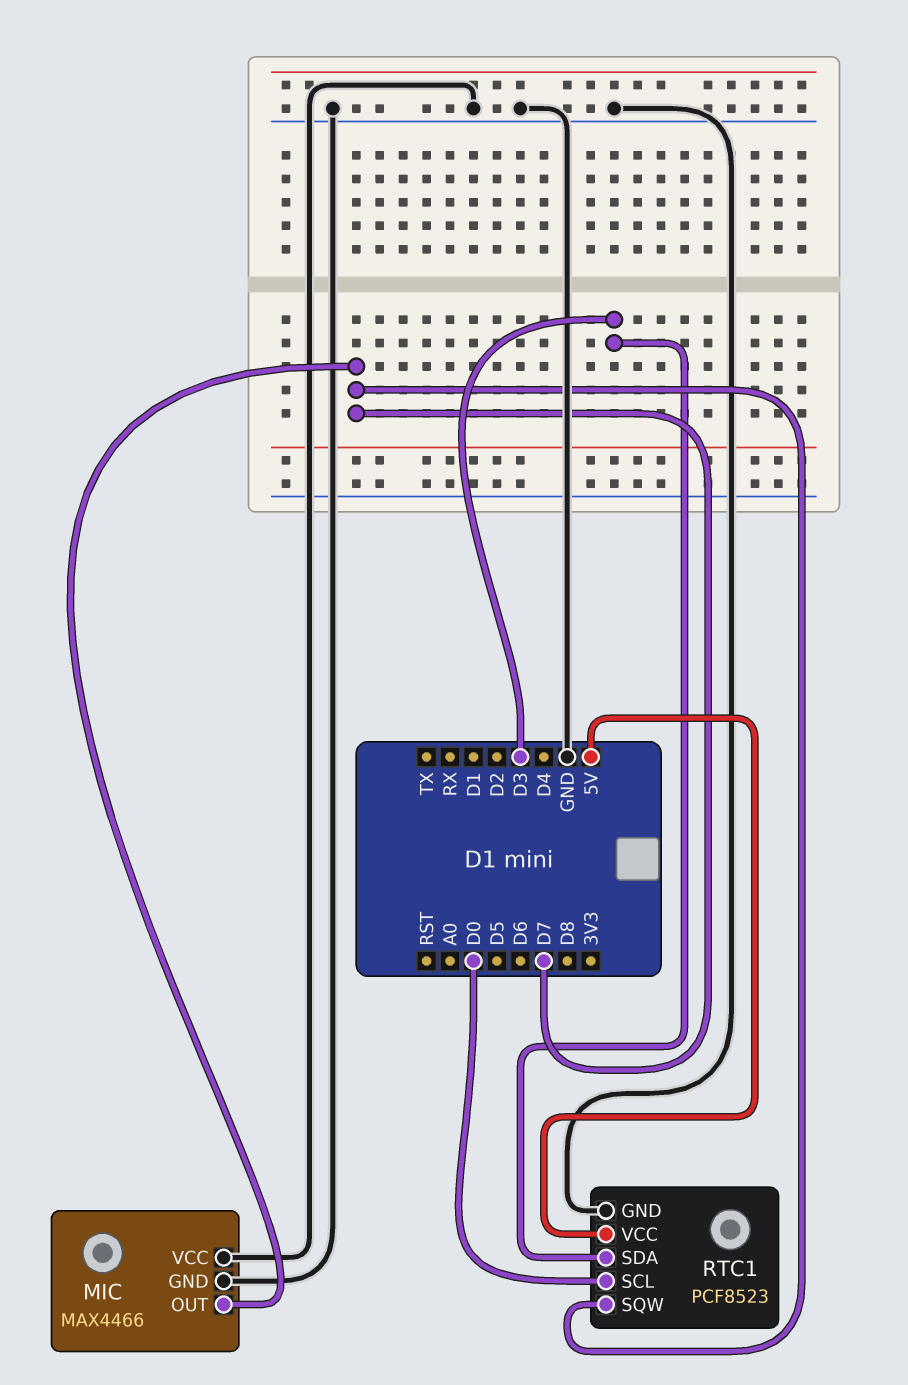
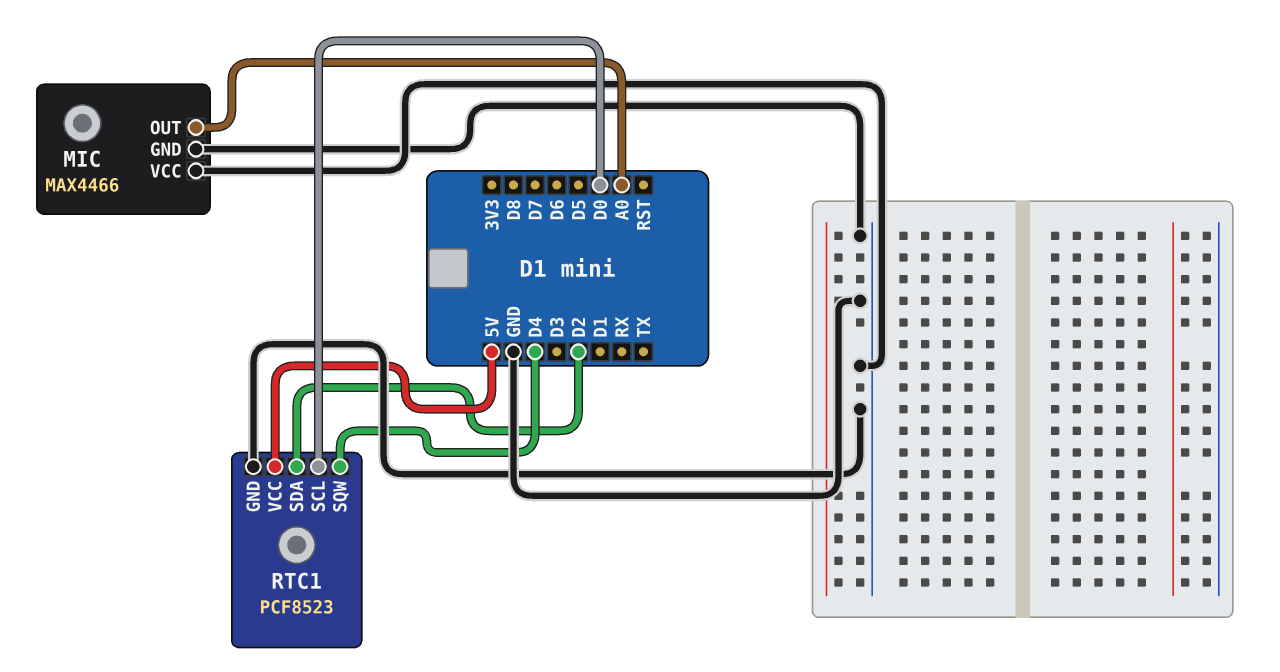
MIC pin OUT: D7 -> A0
RTC1 pin SDA: D3 -> D2
RTC1 pin SQW: D7 -> D4

